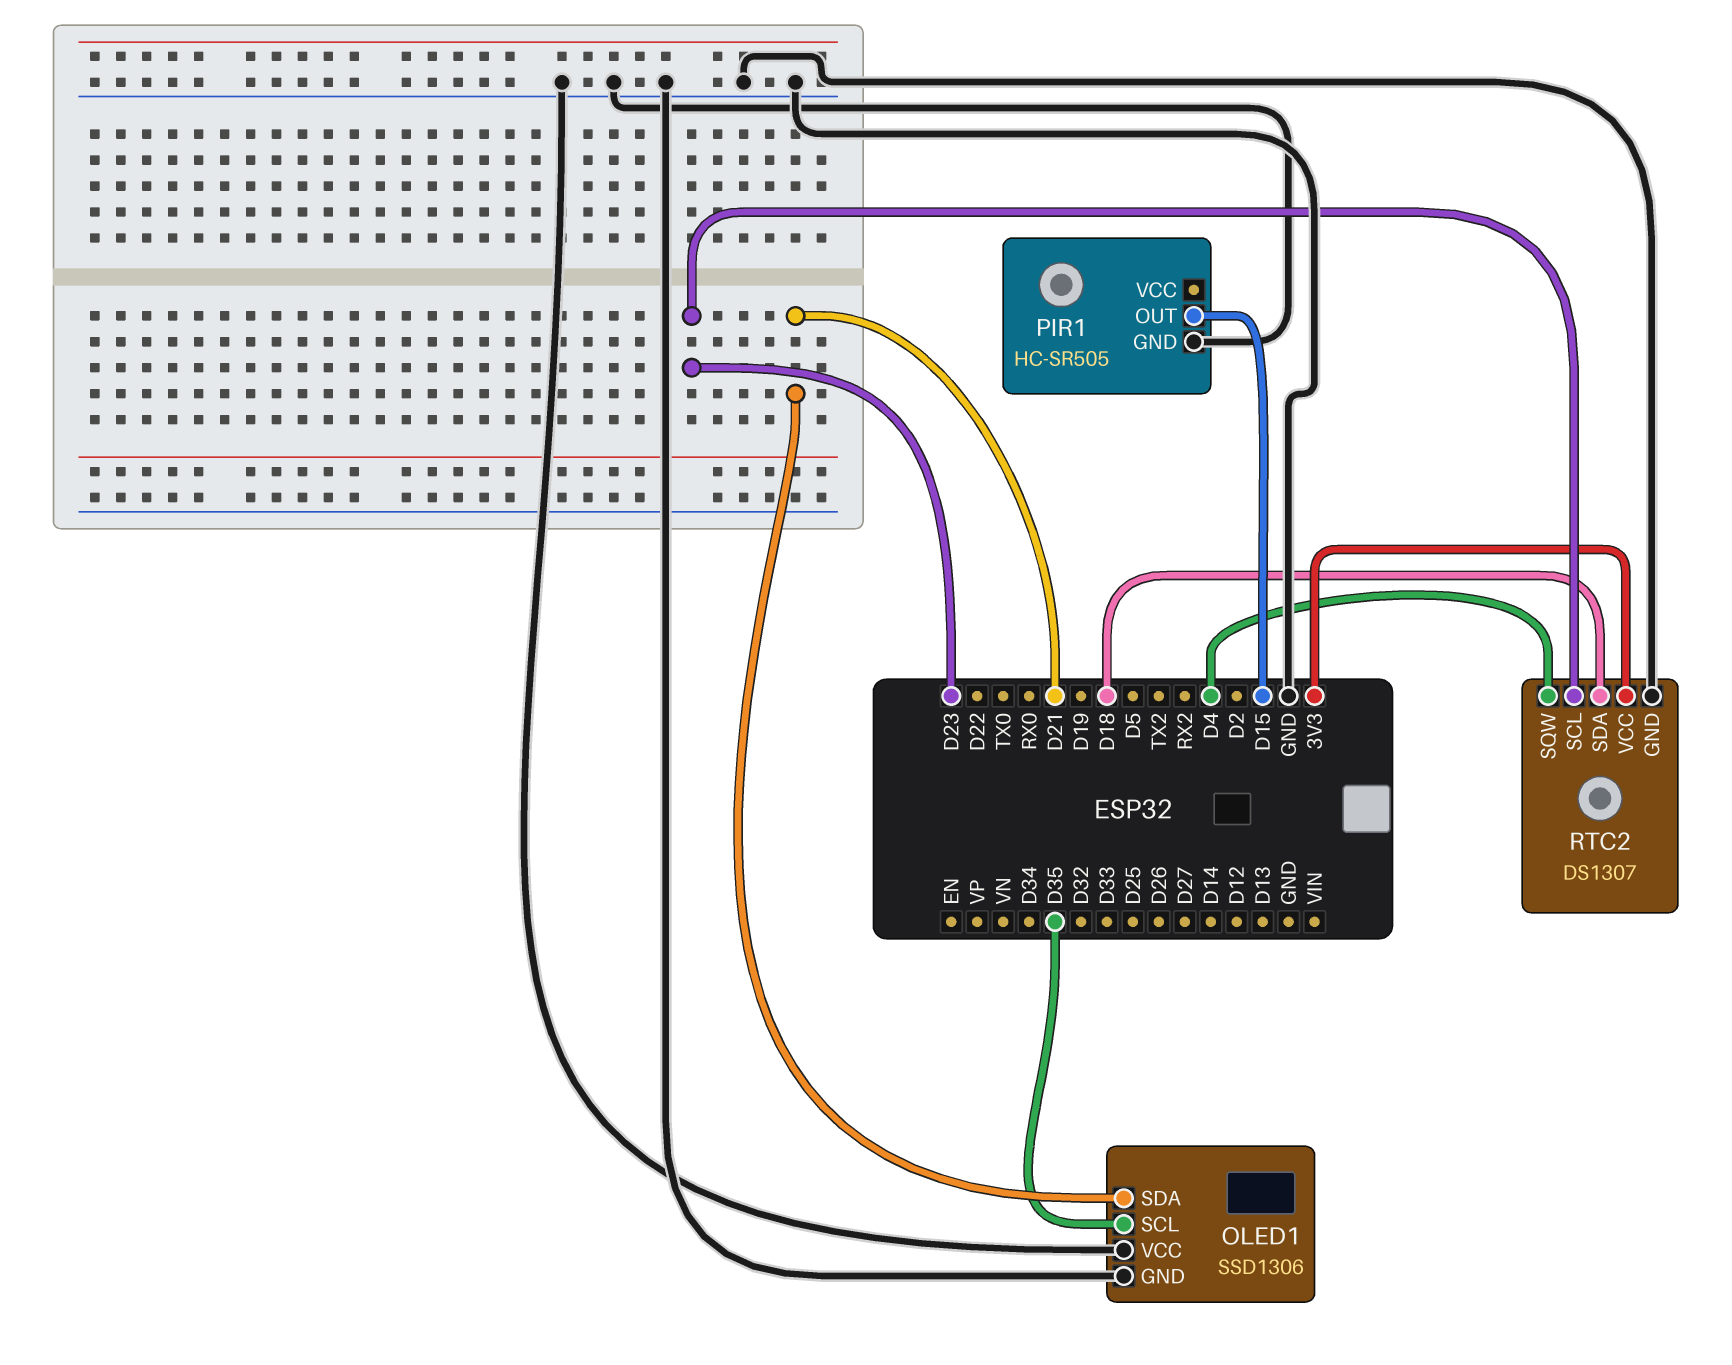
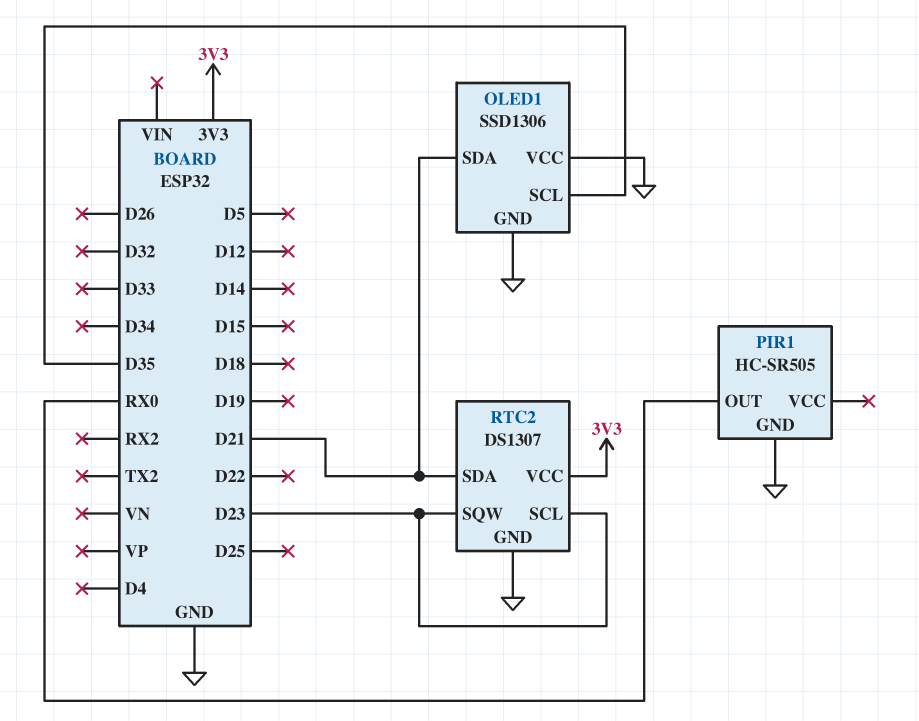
PIR1 pin OUT: D15 -> RX0
RTC2 pin SDA: D18 -> D21
RTC2 pin SQW: D4 -> D23

